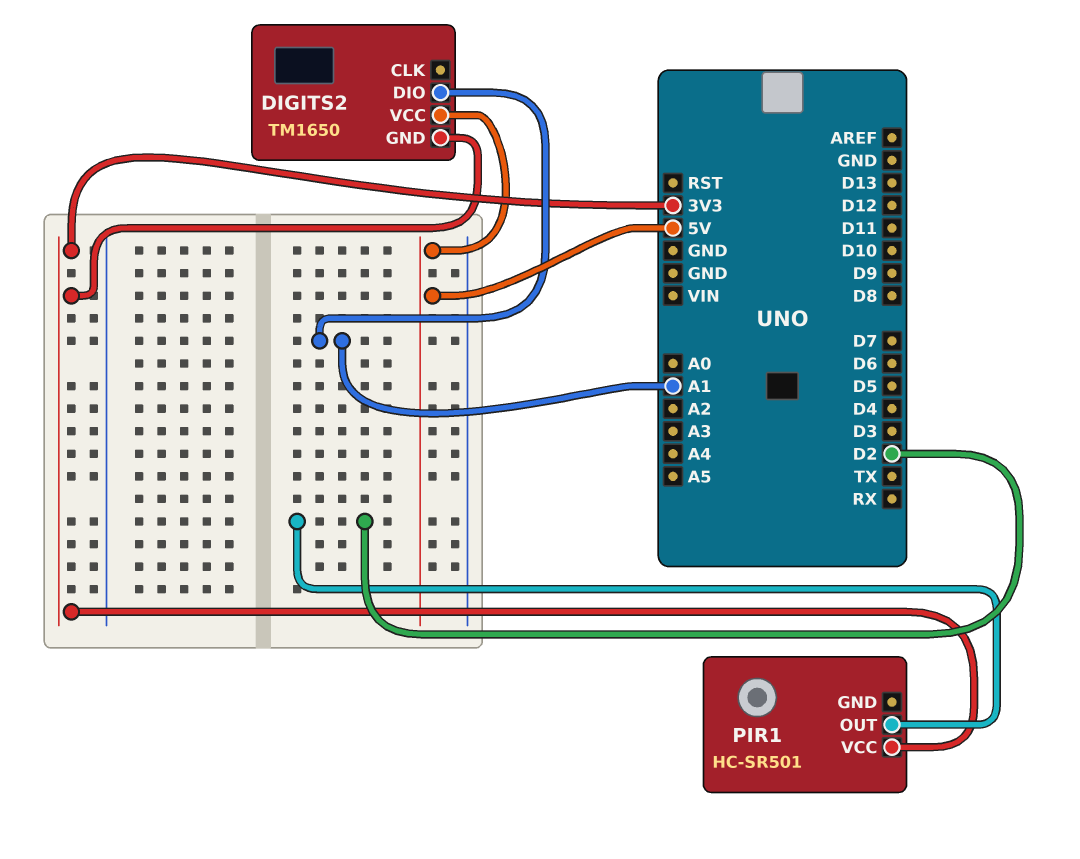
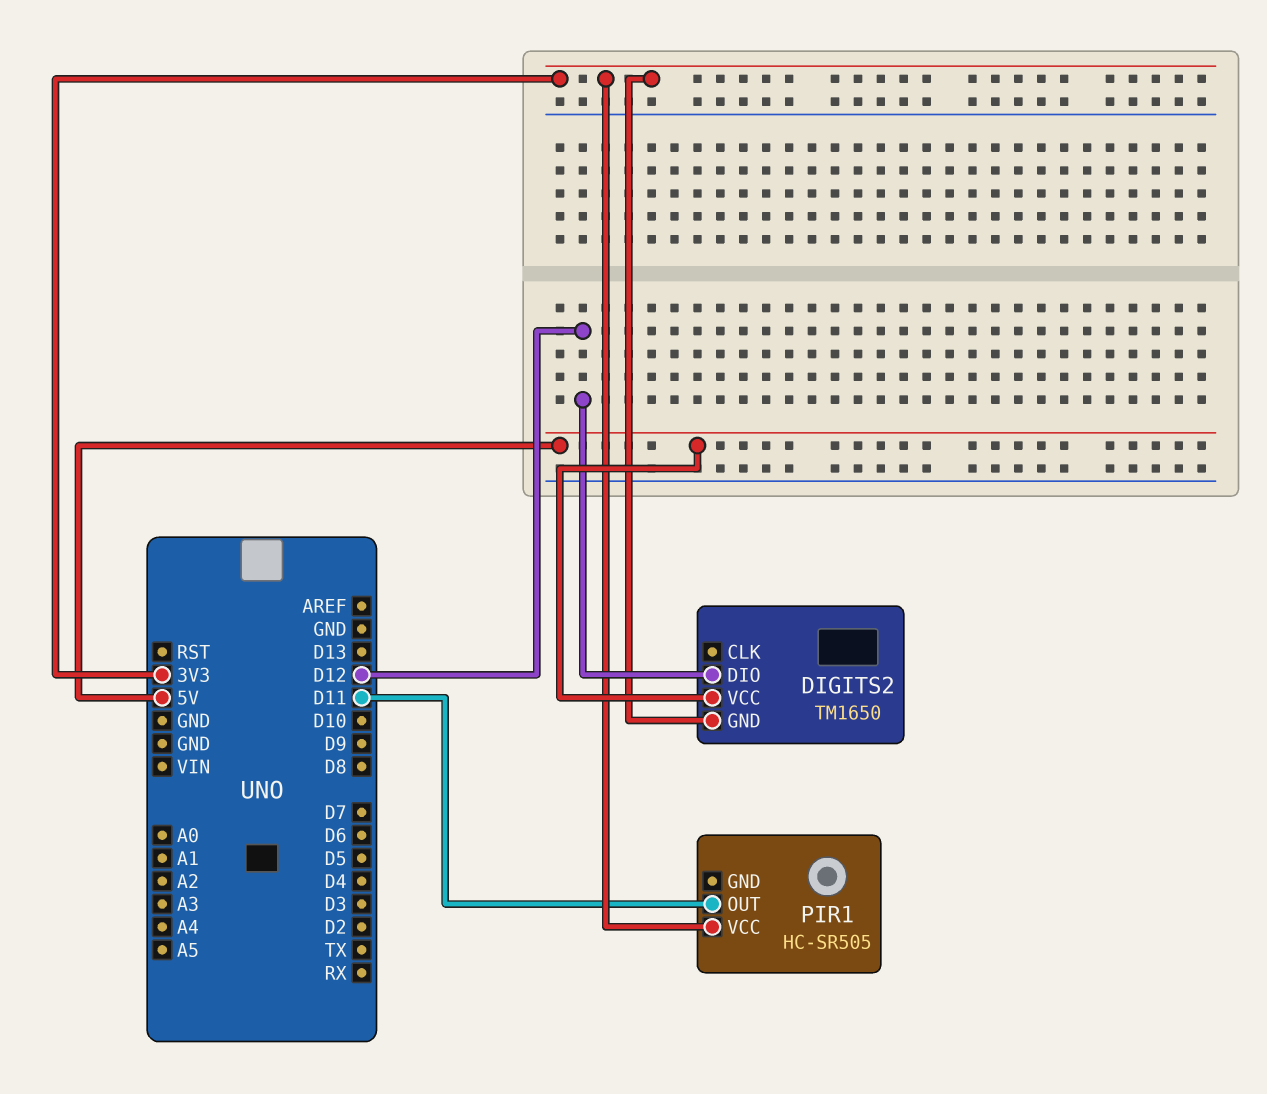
DIGITS2 pin DIO: A1 -> D12
PIR1: HC-SR501 -> HC-SR505
PIR1 pin OUT: D2 -> D11

